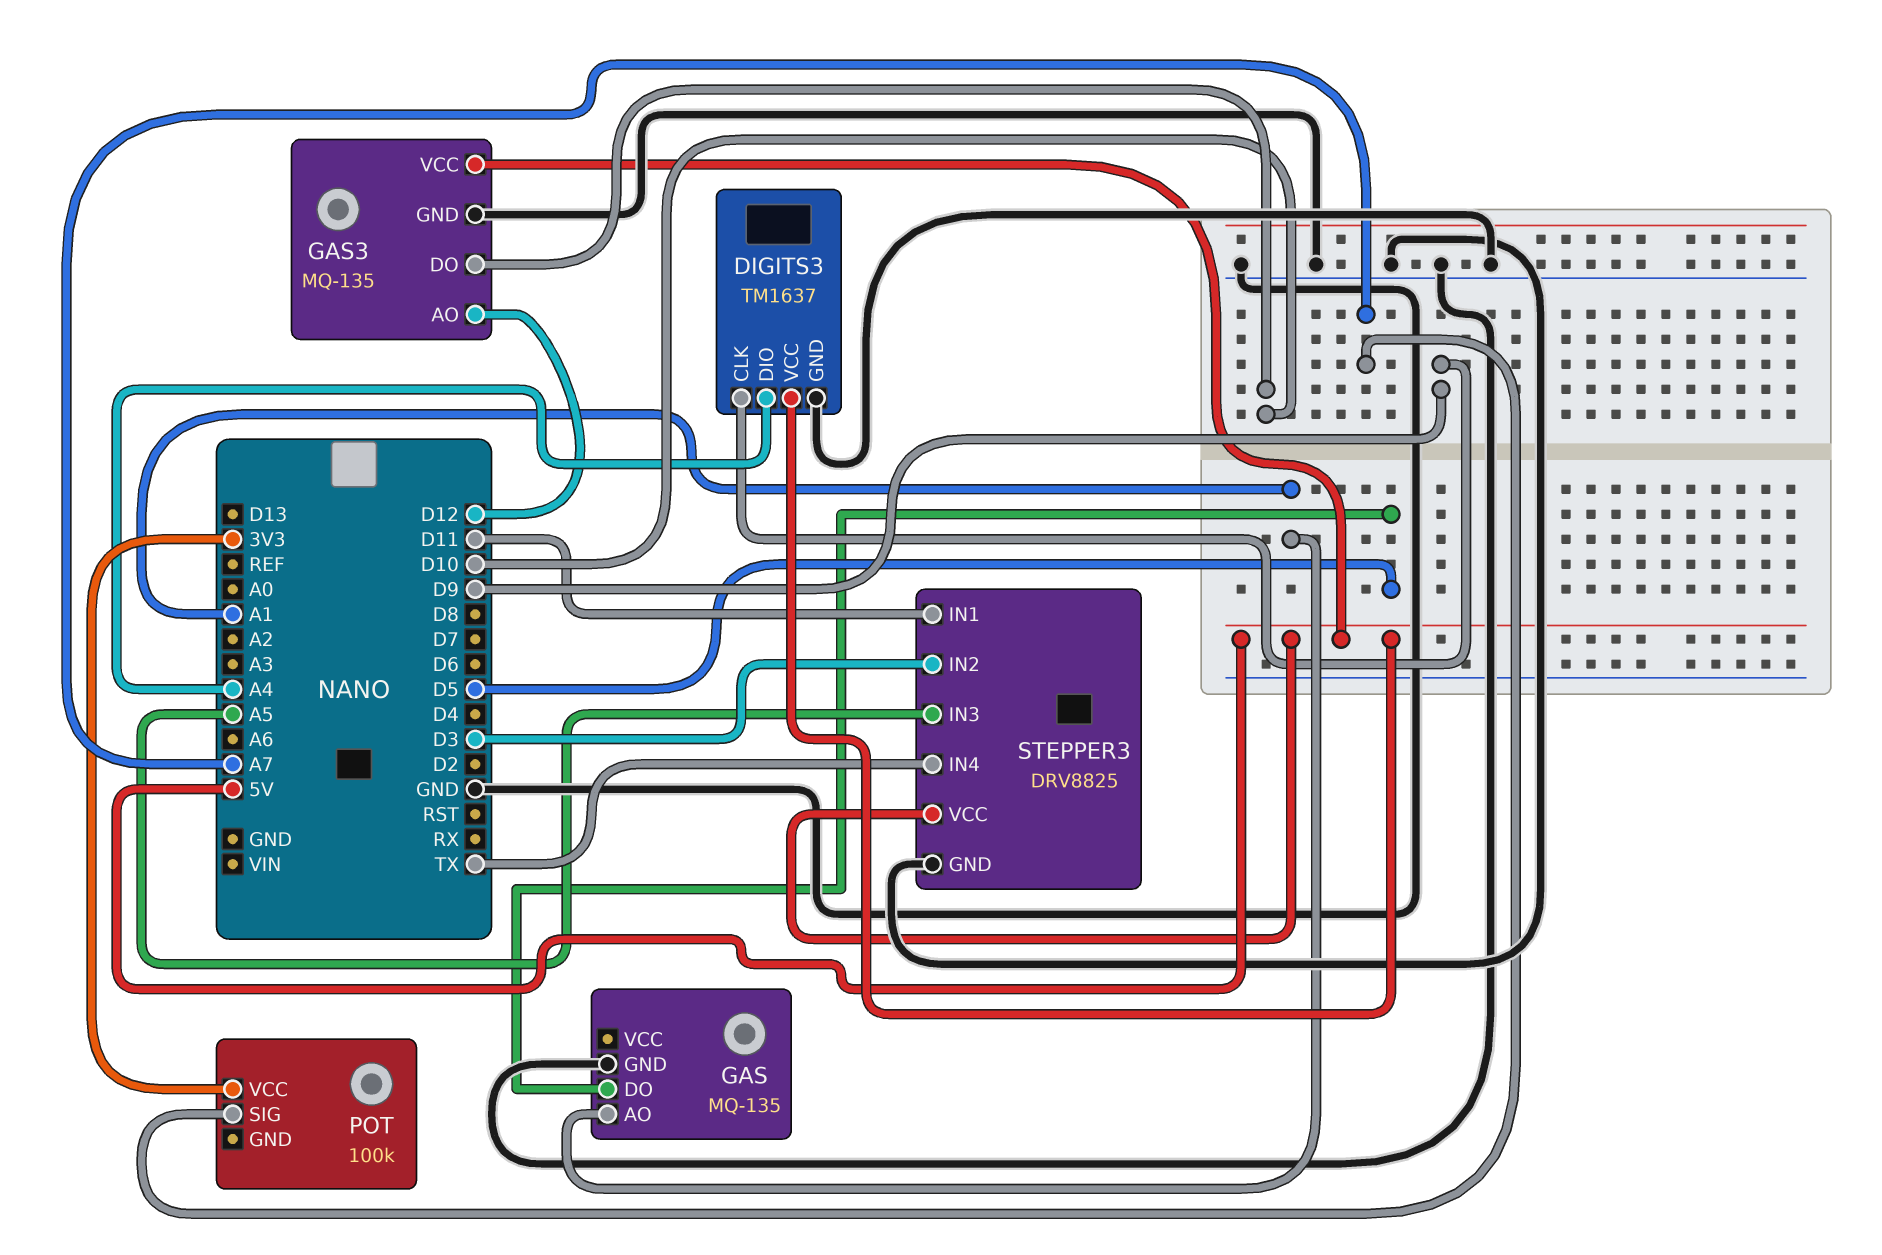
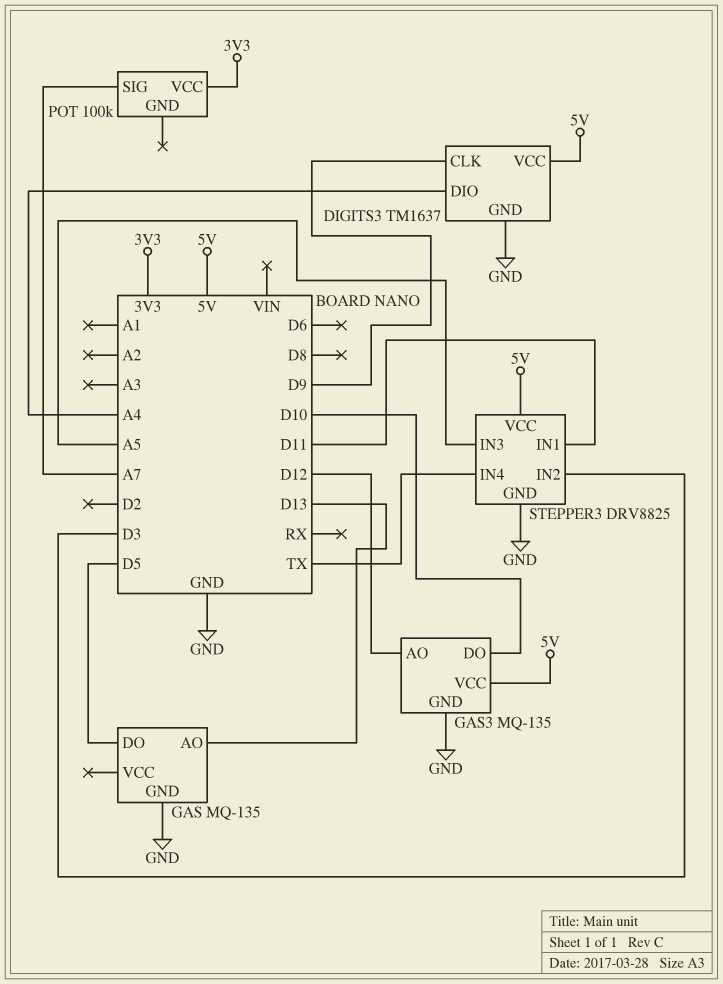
GAS pin AO: A1 -> D13

